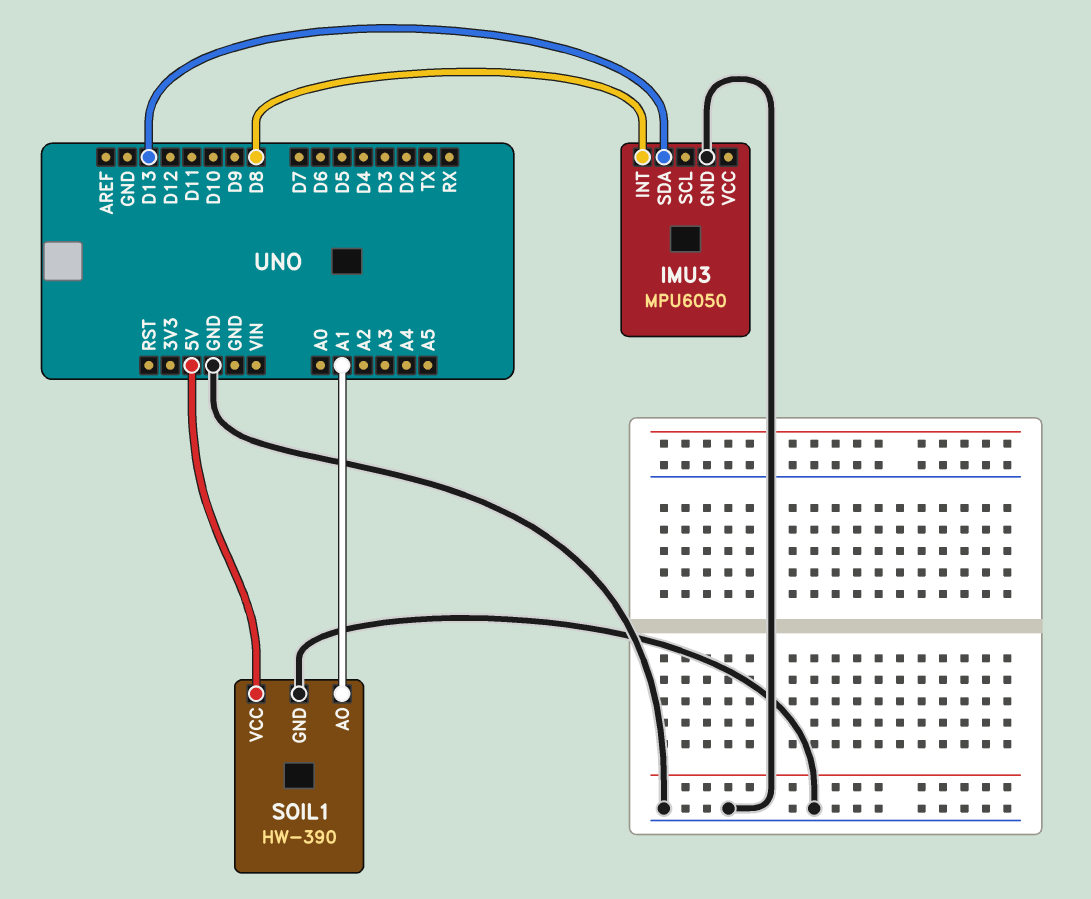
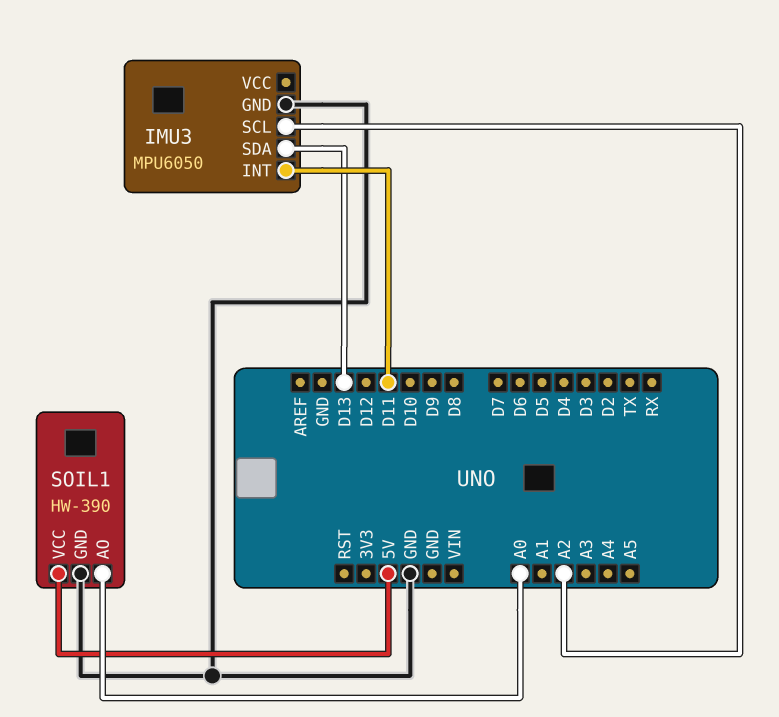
IMU3 pin INT: D8 -> D11
IMU3 pin SCL: none -> A2
SOIL1 pin AO: A1 -> A0

